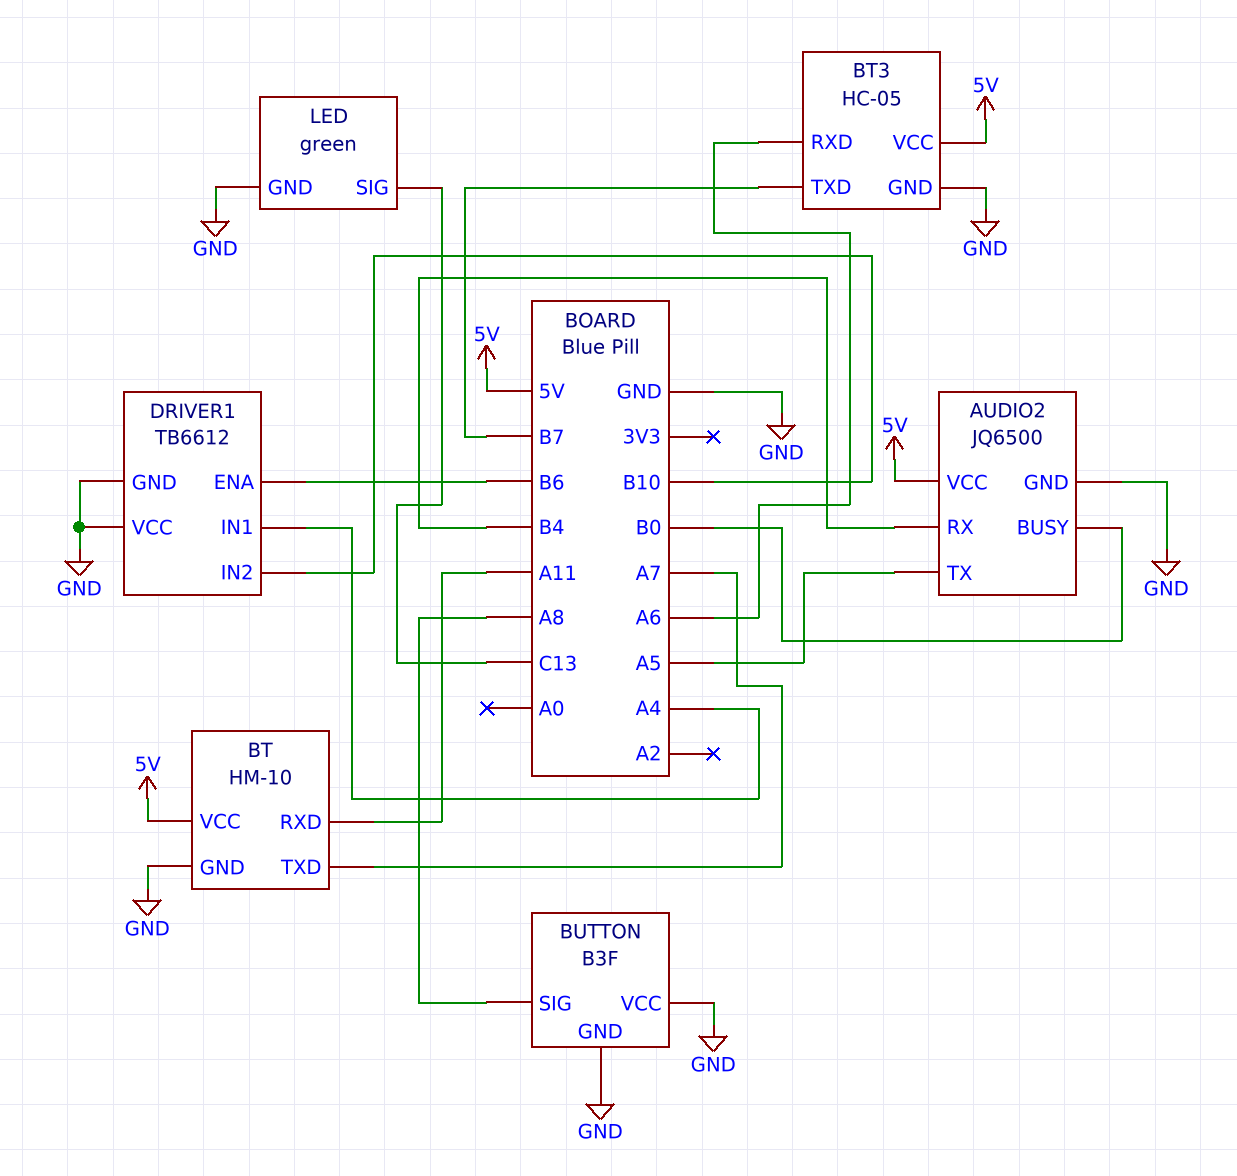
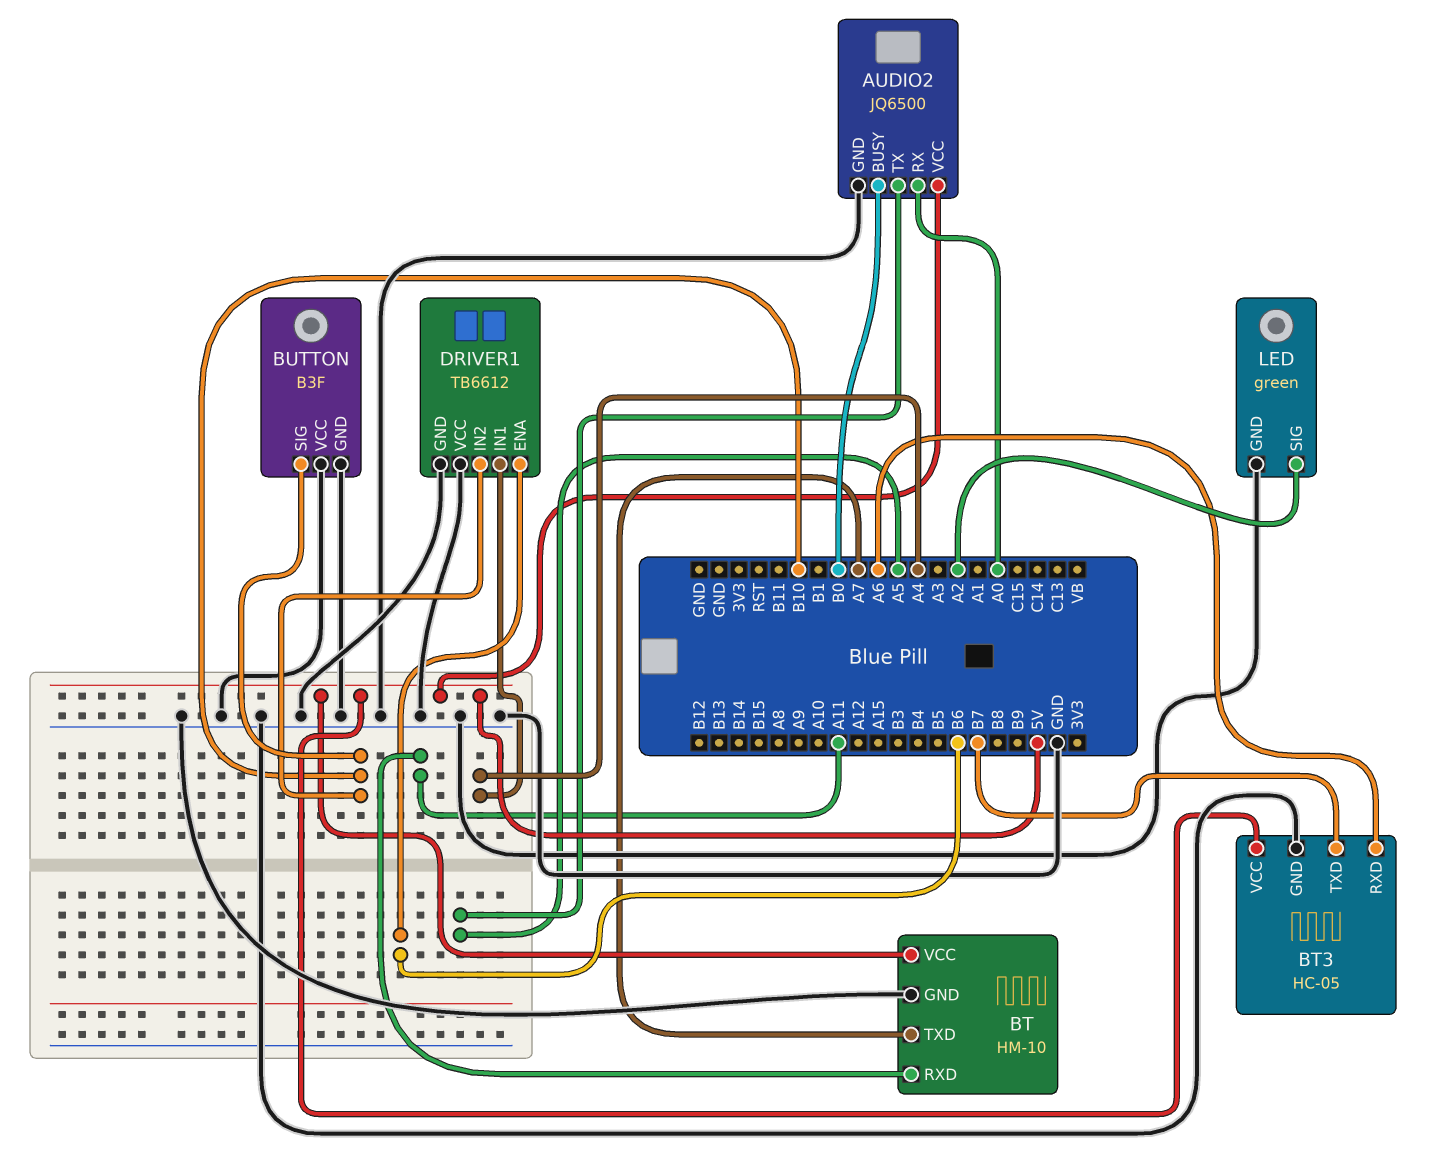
AUDIO2 pin RX: B4 -> A0
BUTTON pin SIG: A8 -> B10
LED pin SIG: C13 -> A2

